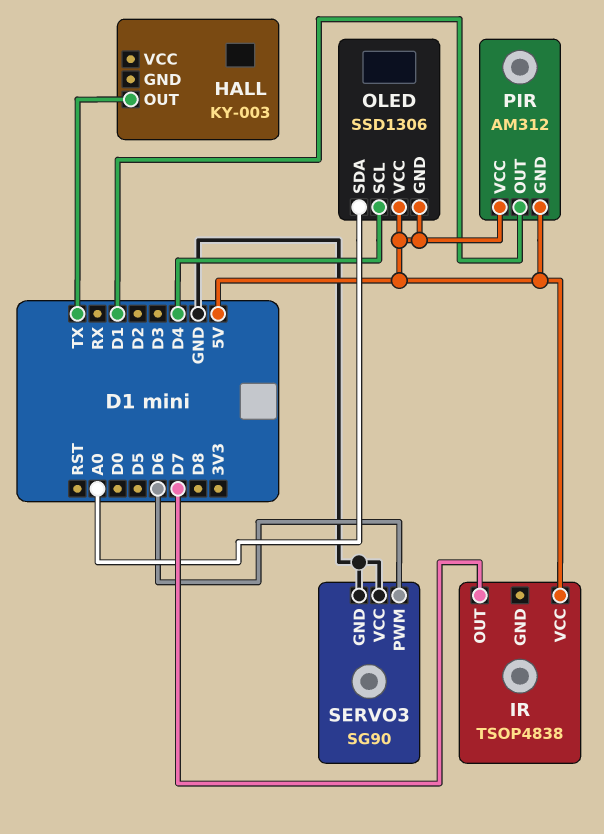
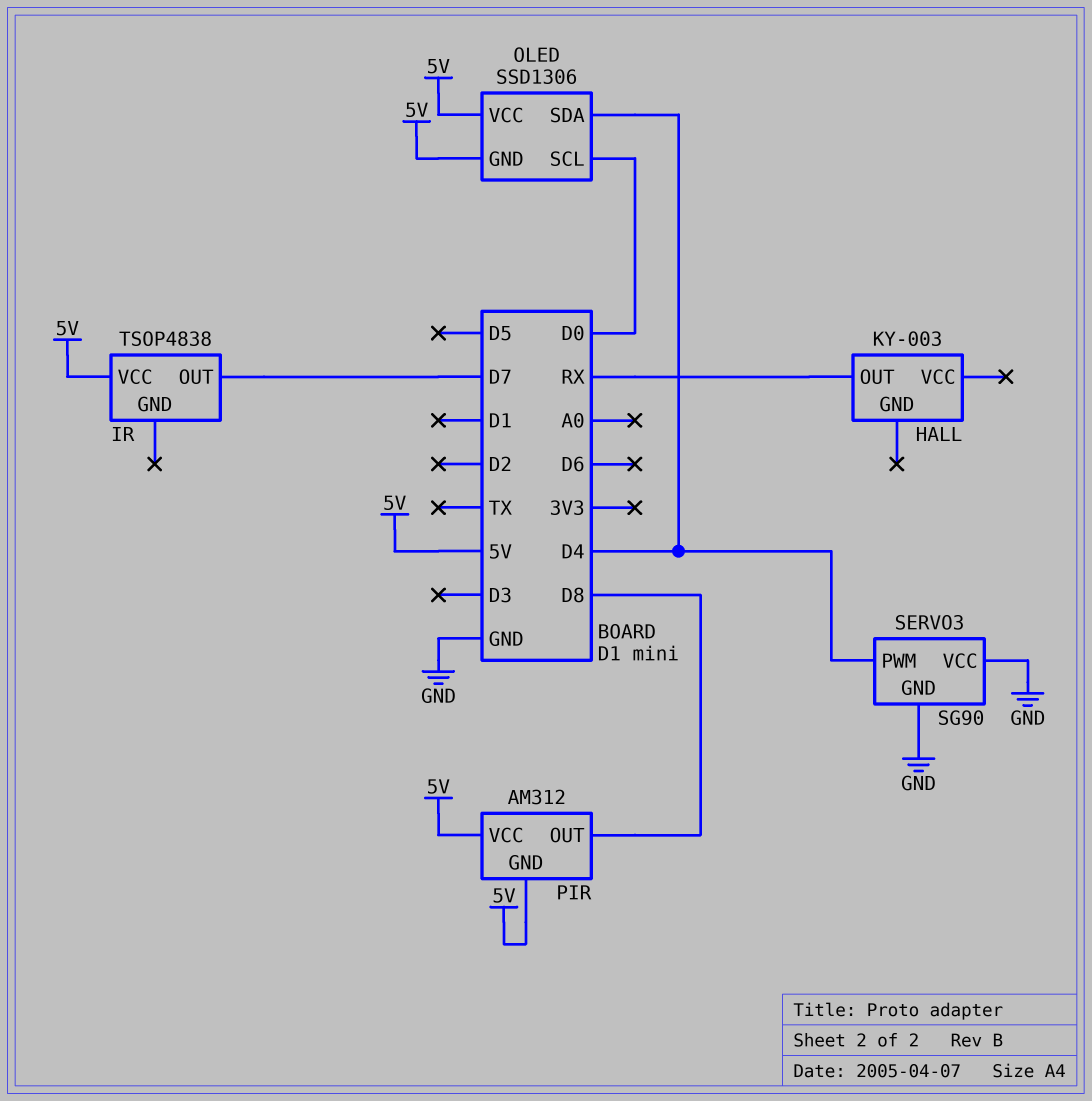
HALL pin OUT: TX -> RX
OLED pin SCL: D4 -> D0
OLED pin SDA: A0 -> D4
PIR pin OUT: D1 -> D8
SERVO3 pin PWM: D6 -> D4

